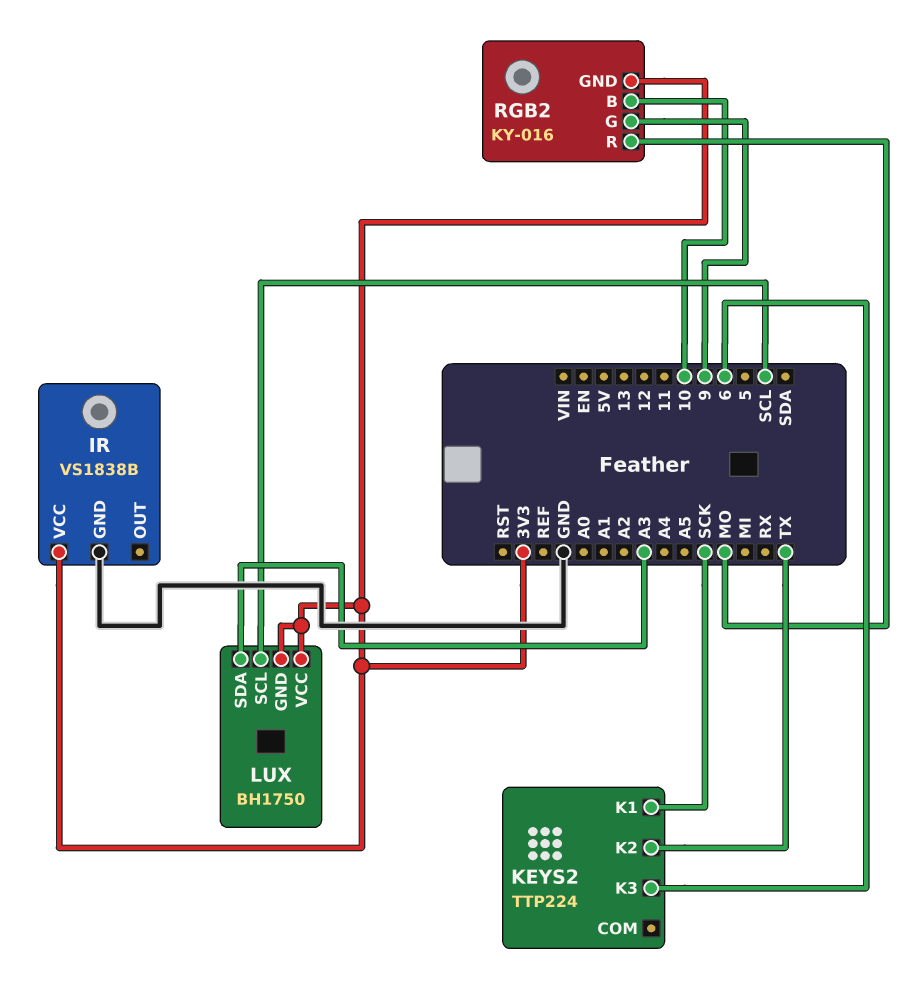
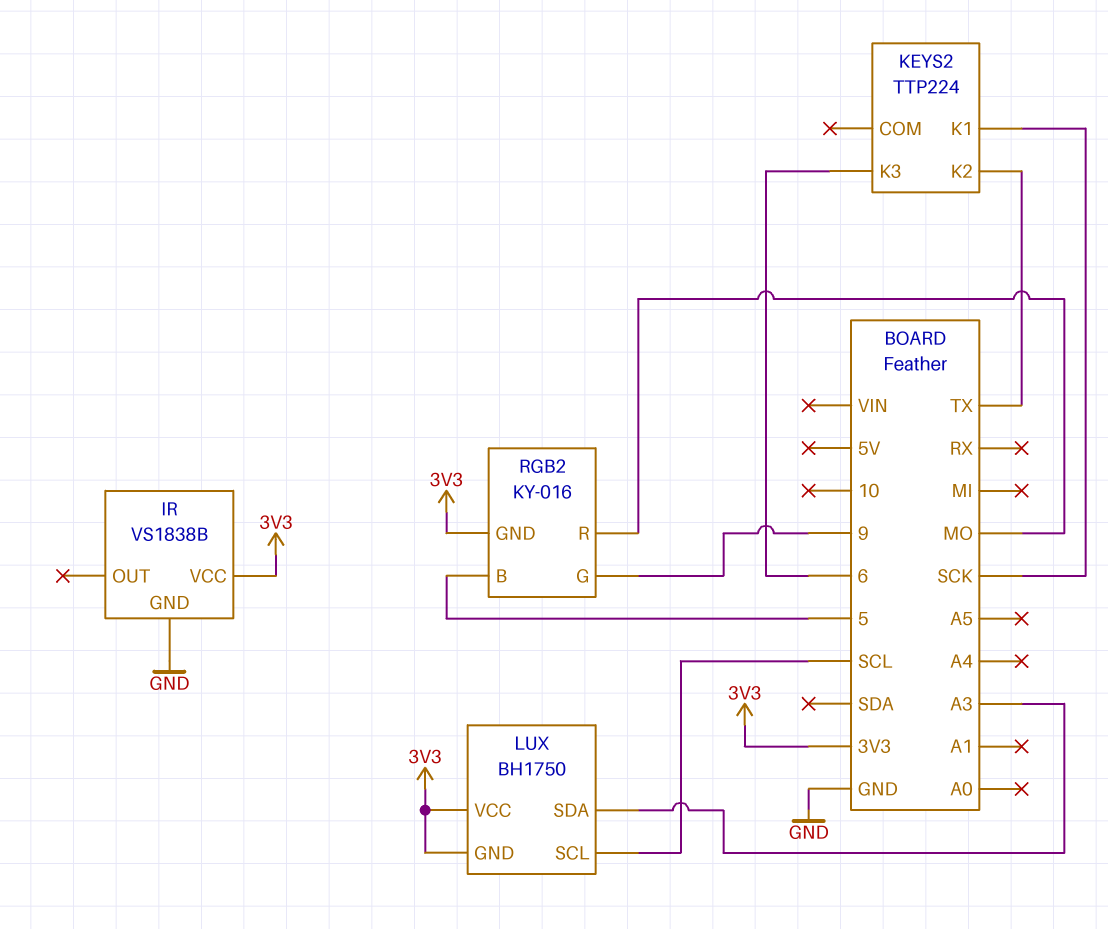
RGB2 pin B: 10 -> 5

